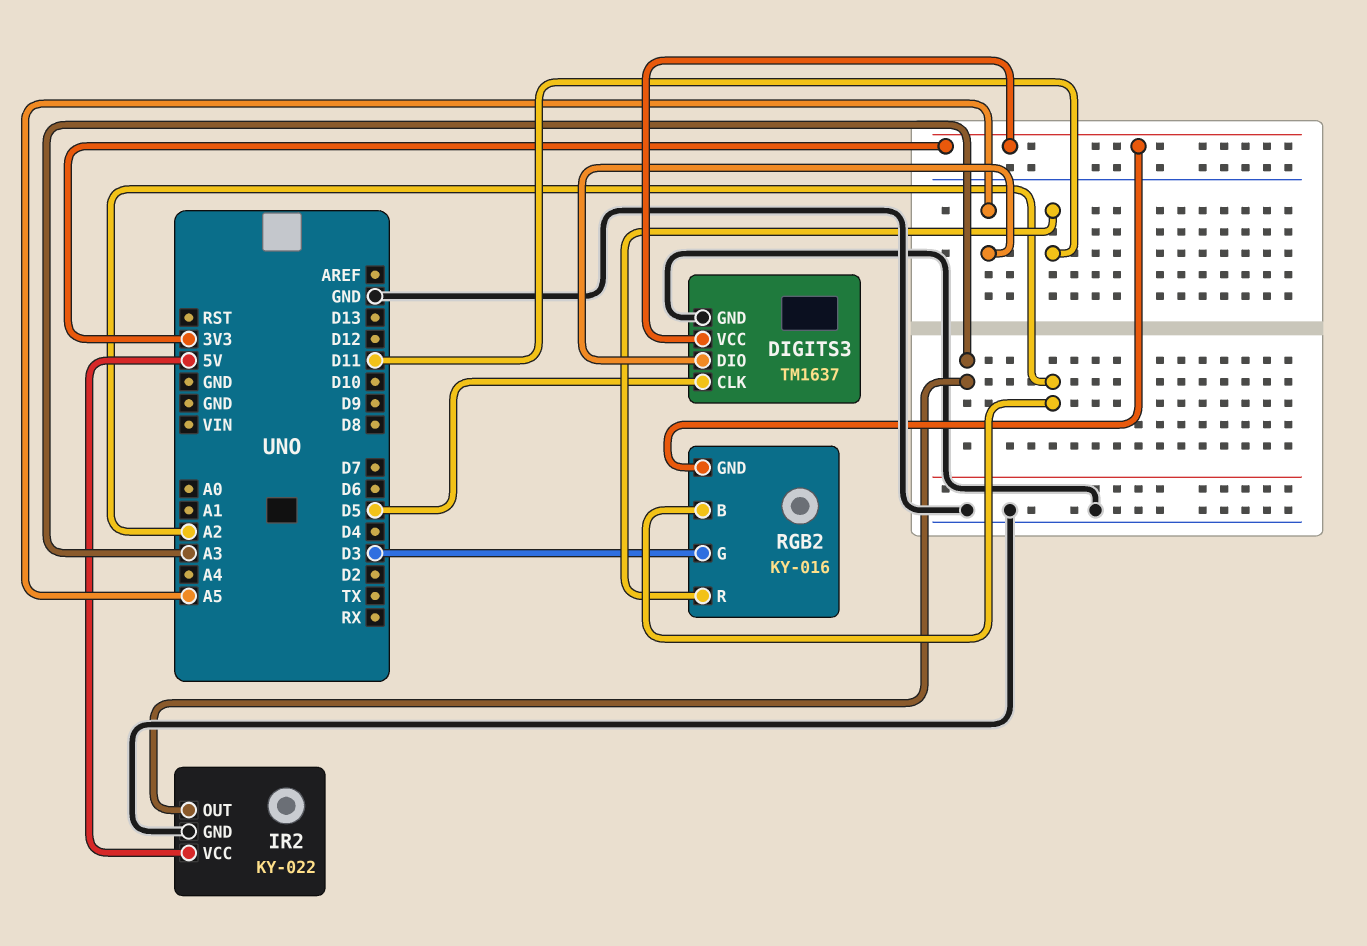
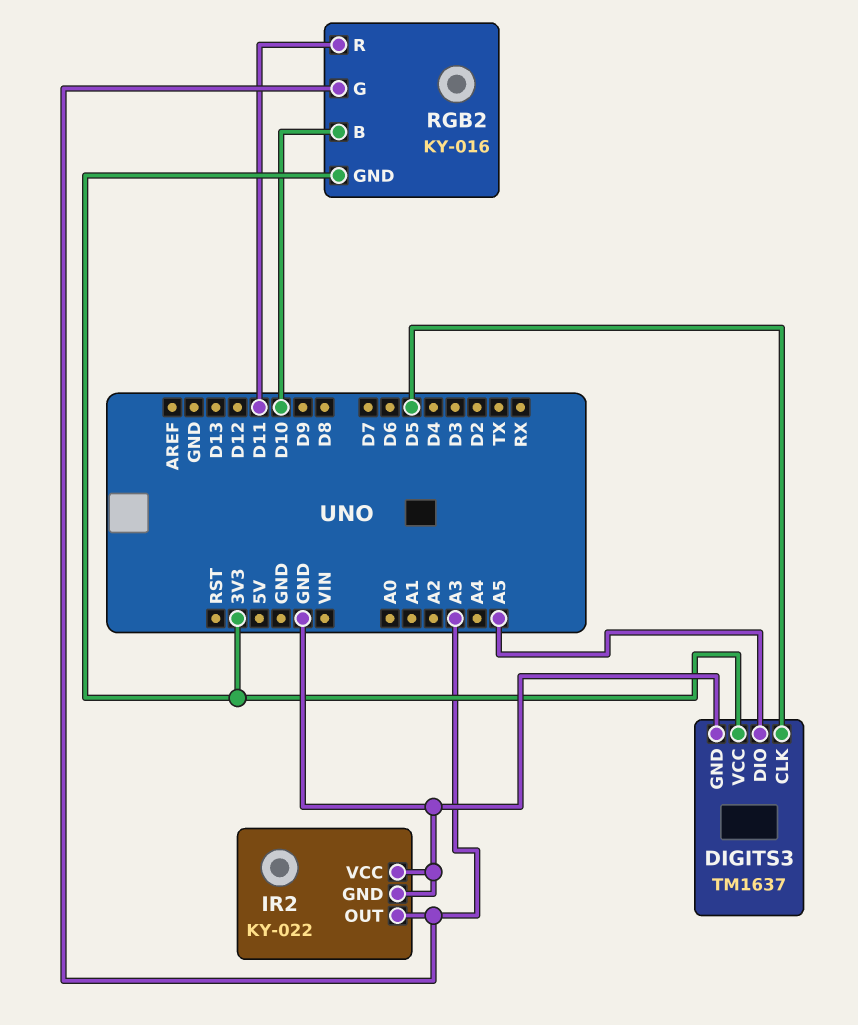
IR2 pin VCC: 5V -> GND
RGB2 pin B: A2 -> D10
RGB2 pin G: D3 -> A3

